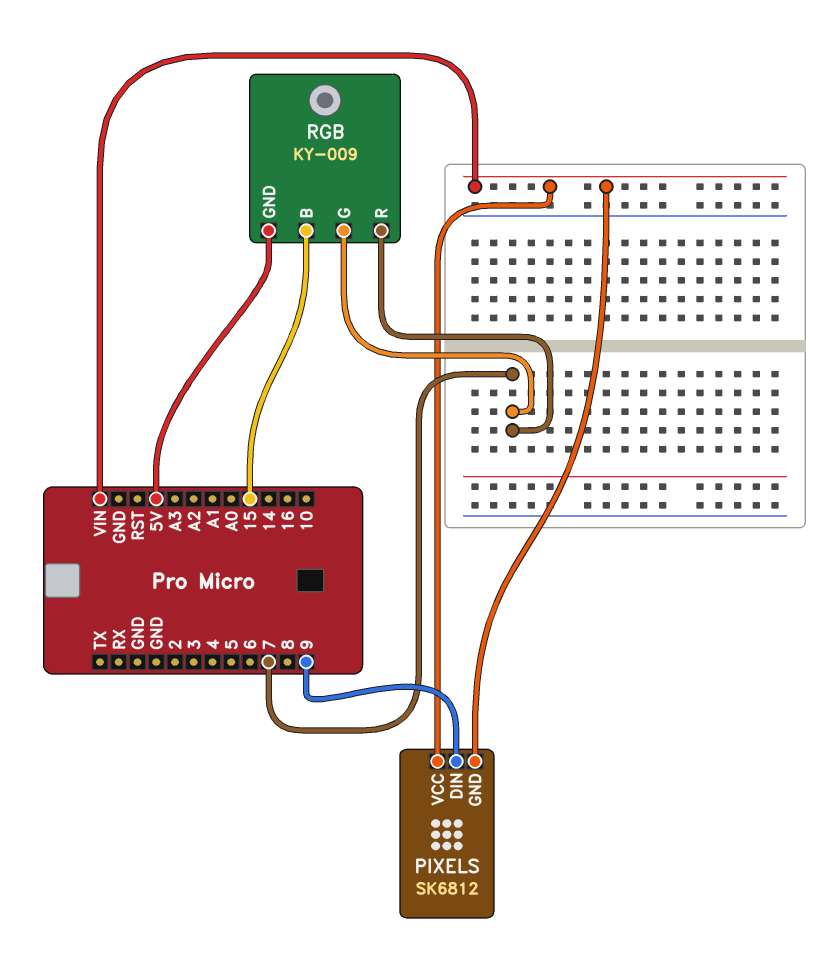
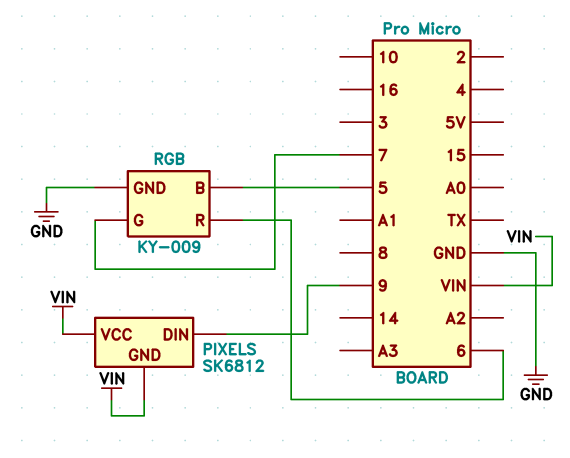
RGB pin B: 15 -> 5
RGB pin GND: 5V -> GND
RGB pin R: 7 -> 6

